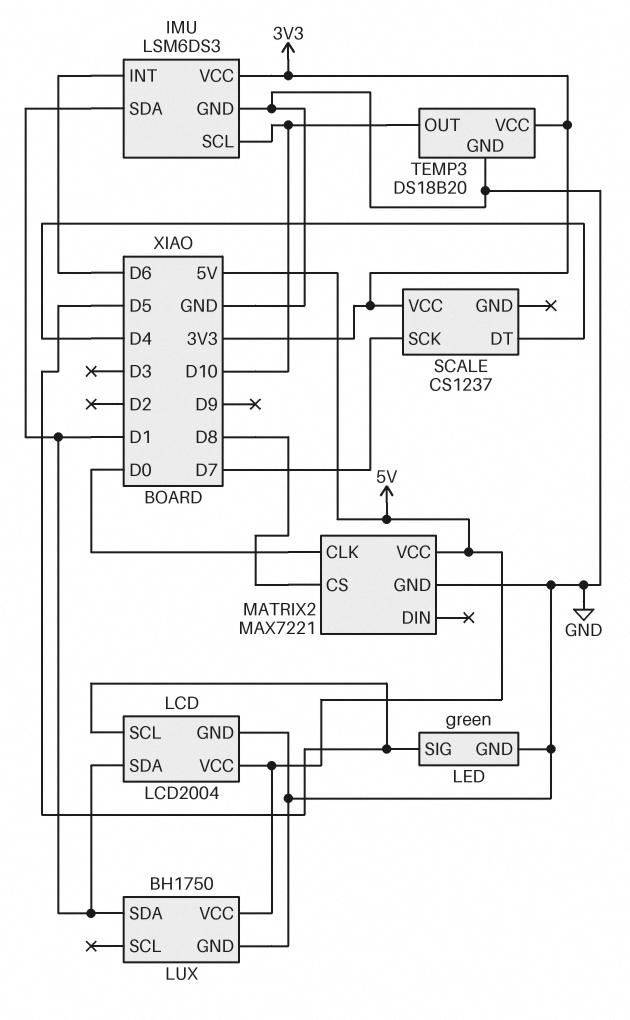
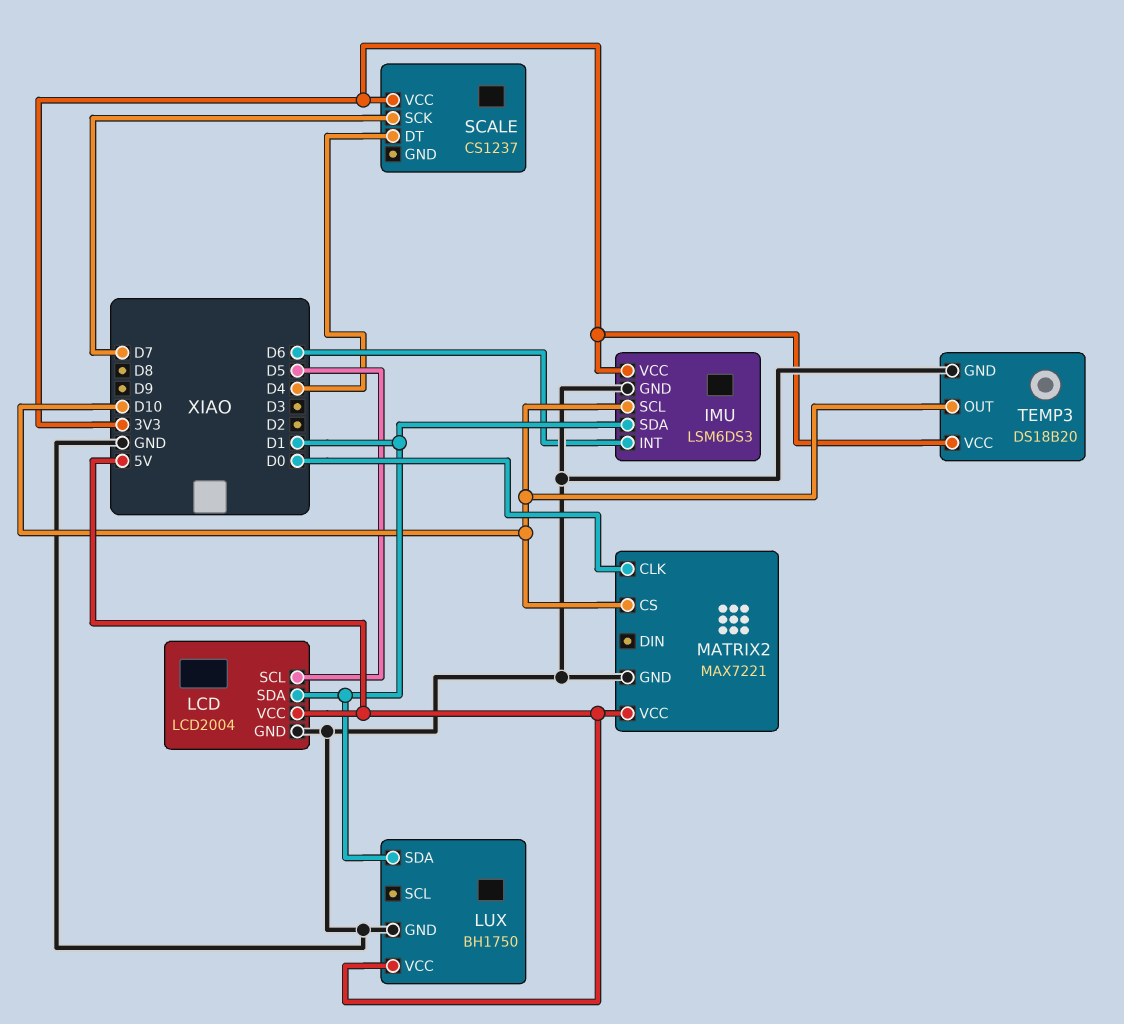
LED: green -> none
LED pin GND: GND -> none
LED pin SIG: D5 -> none
MATRIX2 pin CS: D8 -> D10

